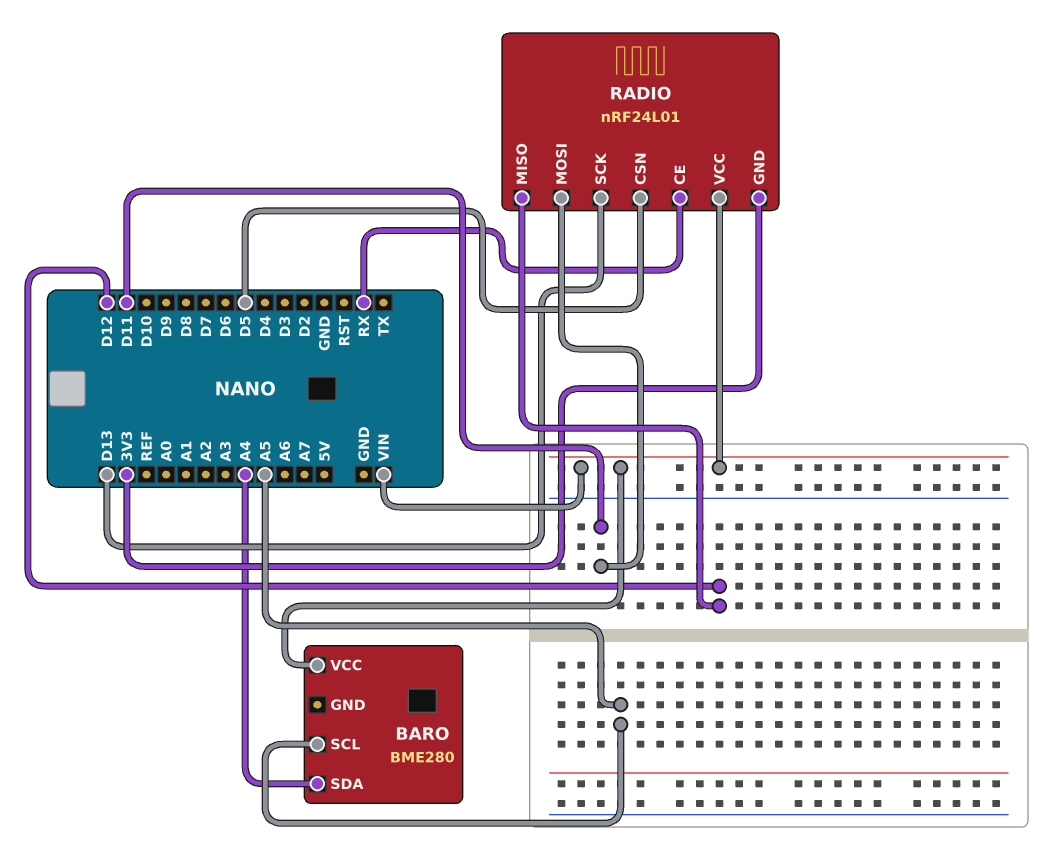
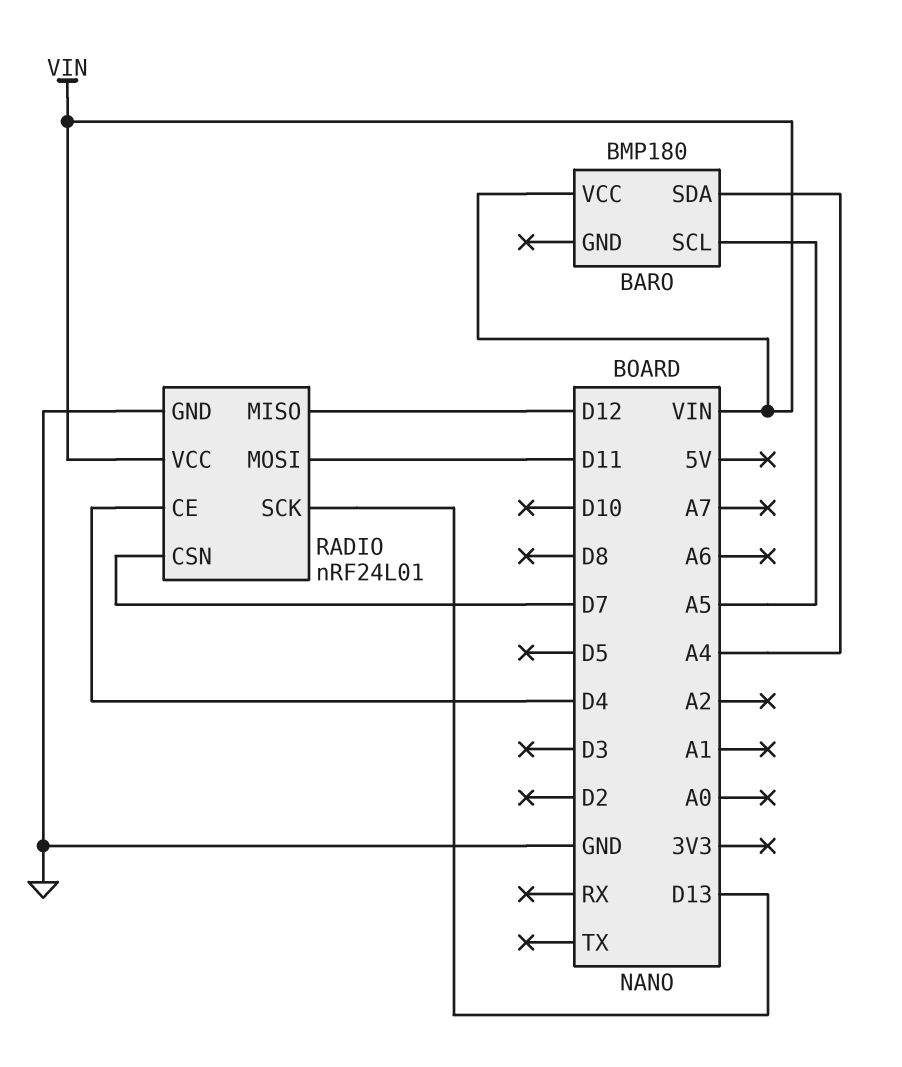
BARO: BME280 -> BMP180
RADIO pin CE: RX -> D4
RADIO pin CSN: D5 -> D7
RADIO pin GND: 3V3 -> GND

